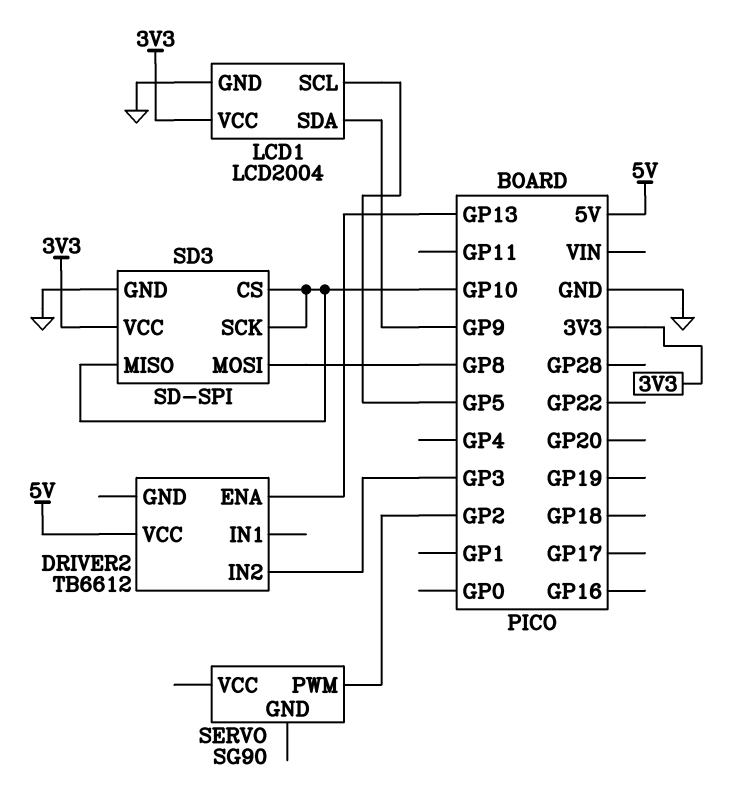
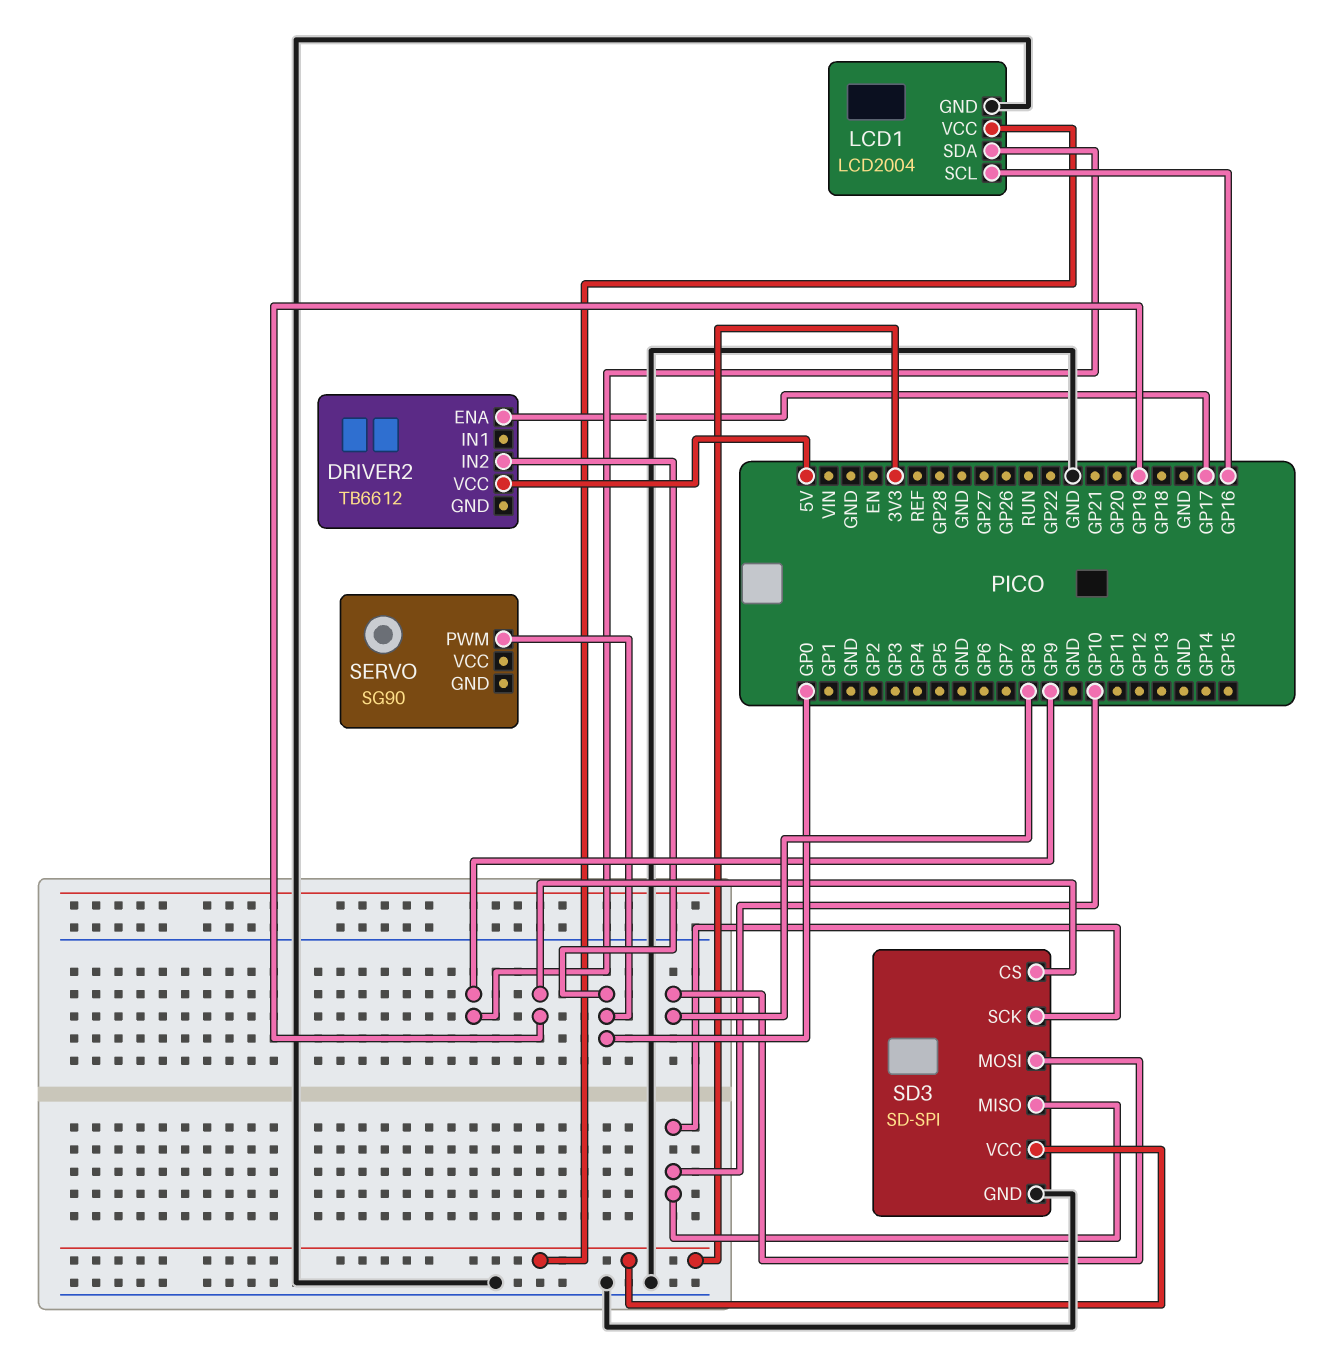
DRIVER2 pin ENA: GP13 -> GP17
DRIVER2 pin IN2: GP3 -> GP0
LCD1 pin SCL: GP5 -> GP16
SD3 pin CS: GP10 -> GP19
SERVO pin PWM: GP2 -> GP0

